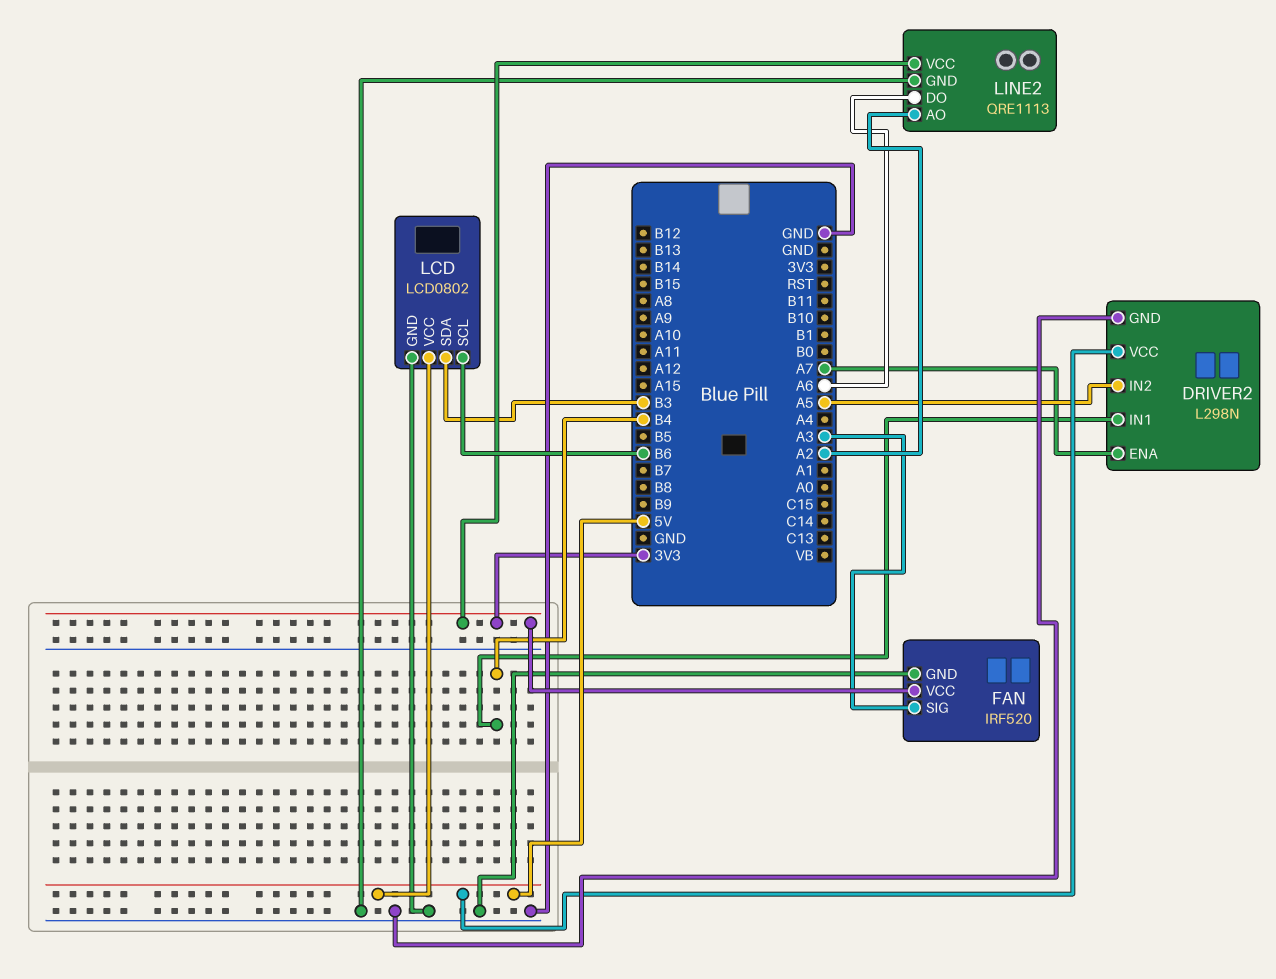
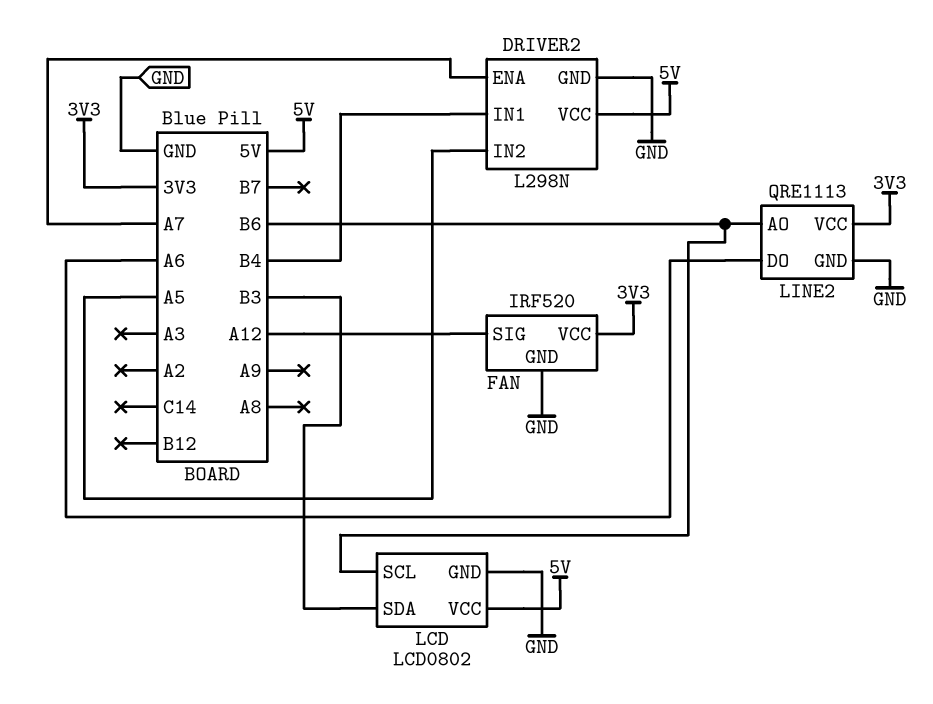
FAN pin SIG: A3 -> A12
LINE2 pin AO: A2 -> B6

